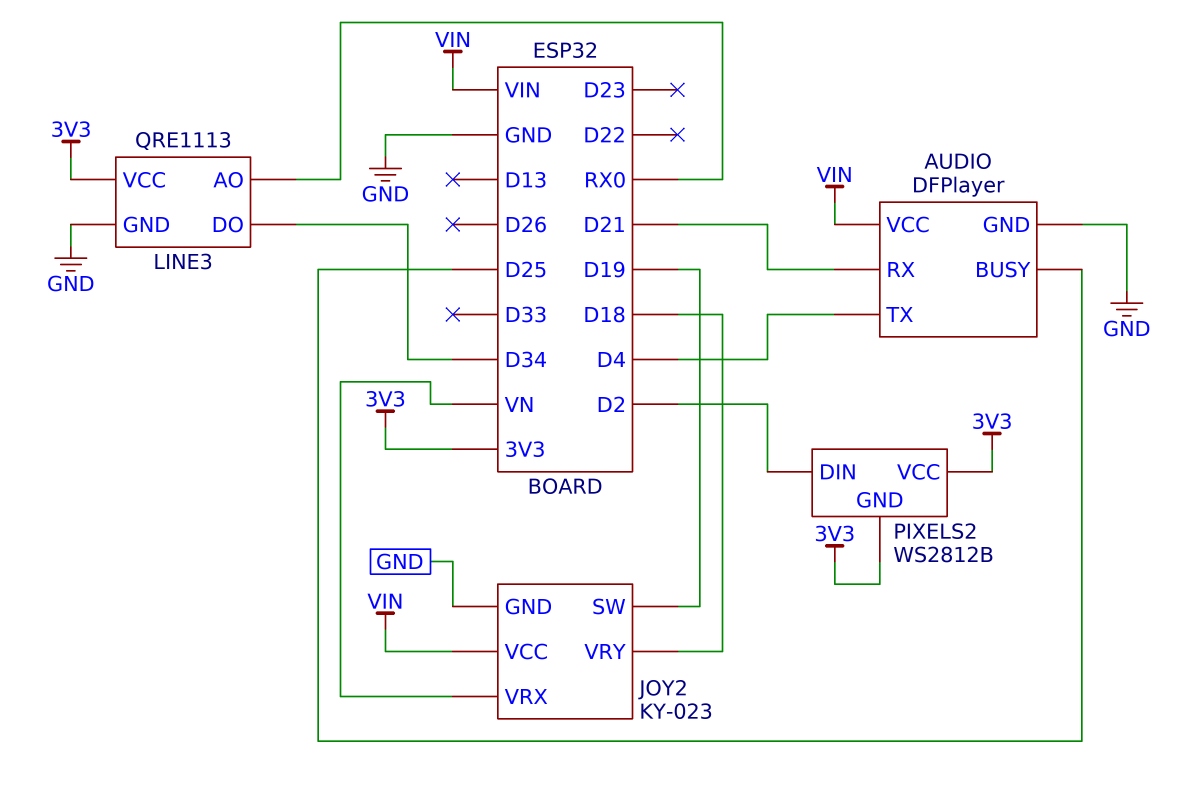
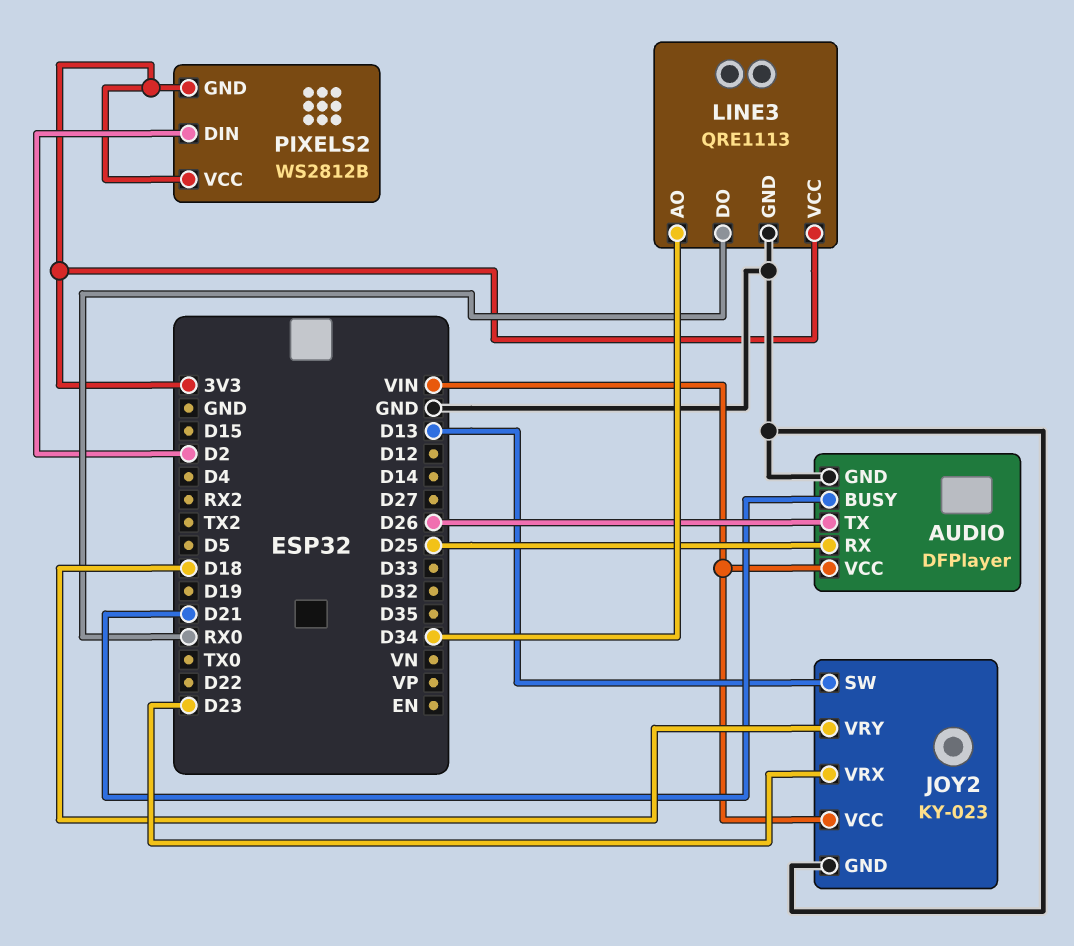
AUDIO pin BUSY: D25 -> D21
AUDIO pin RX: D21 -> D25
AUDIO pin TX: D4 -> D26
JOY2 pin SW: D19 -> D13
JOY2 pin VRX: VN -> D23
LINE3 pin AO: RX0 -> D34
LINE3 pin DO: D34 -> RX0

